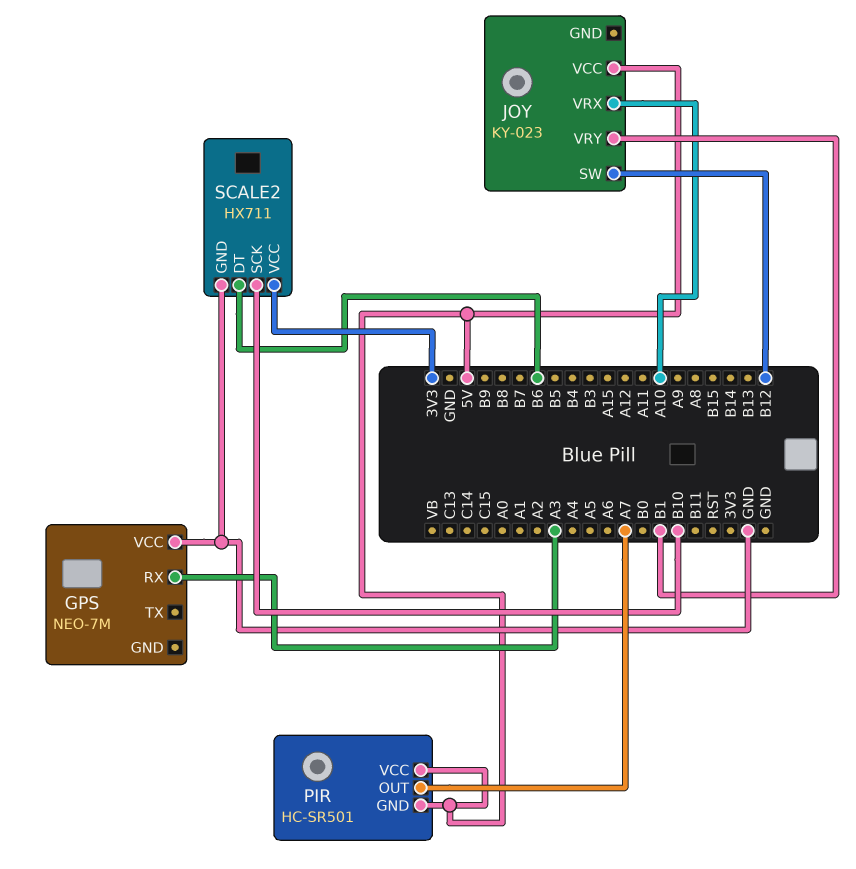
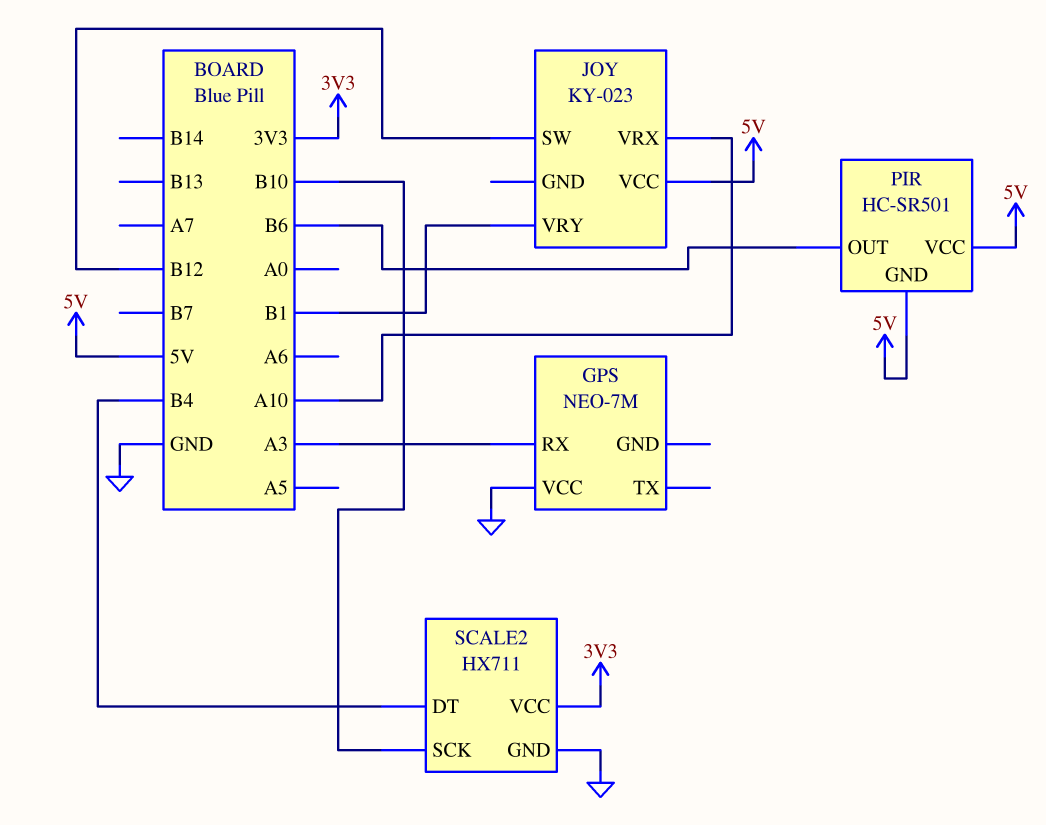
PIR pin OUT: A7 -> B6
SCALE2 pin DT: B6 -> B4

